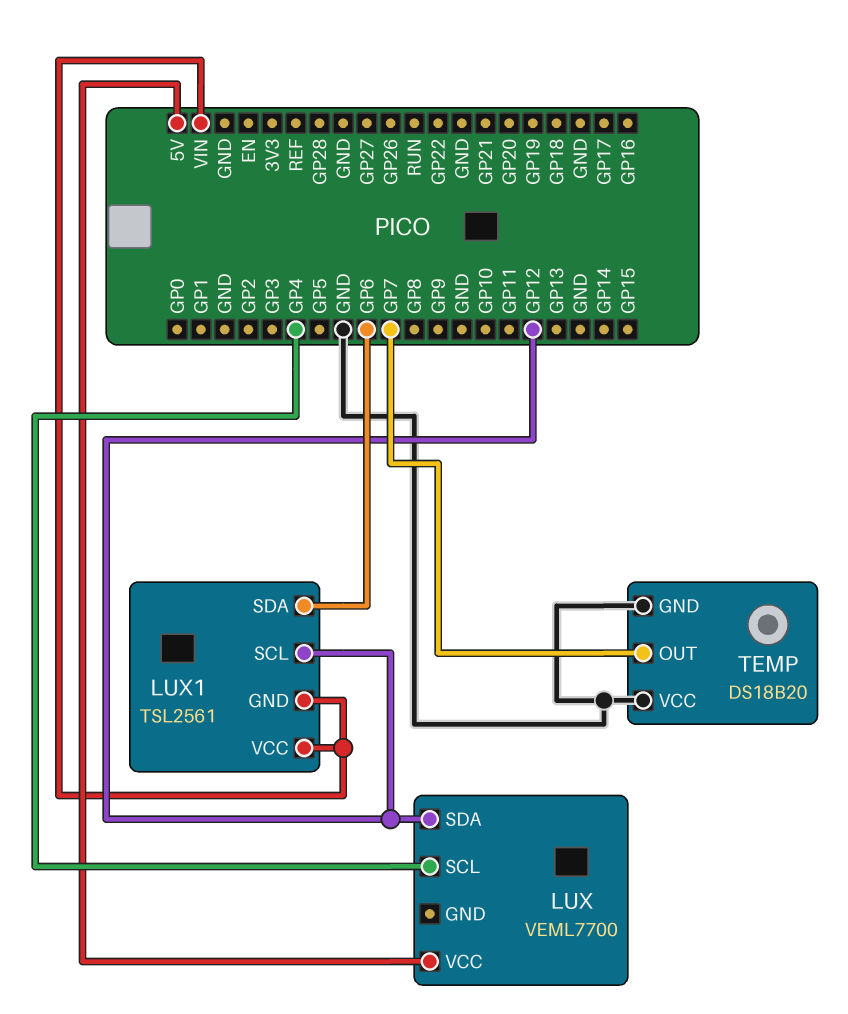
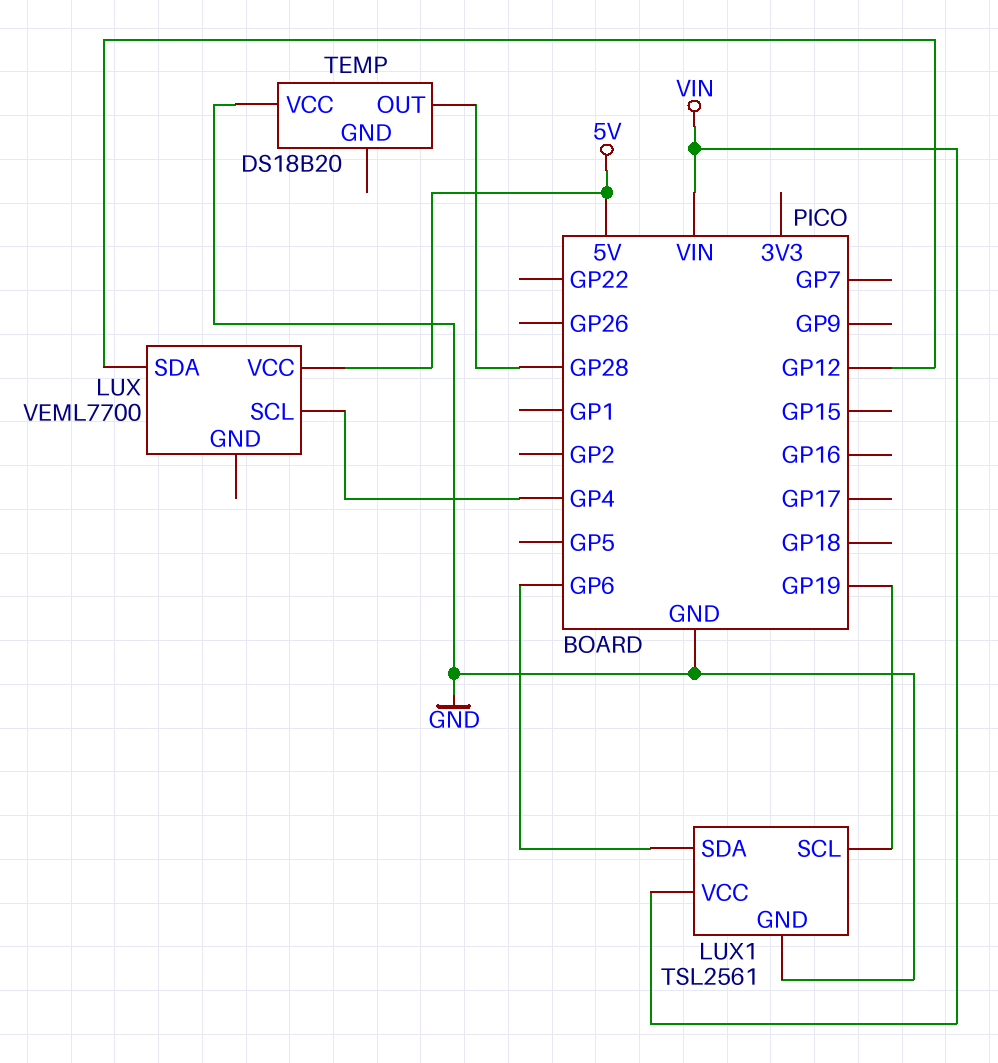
LUX1 pin GND: VIN -> GND
LUX1 pin SCL: GP12 -> GP19
TEMP pin GND: GND -> none
TEMP pin OUT: GP7 -> GP28

